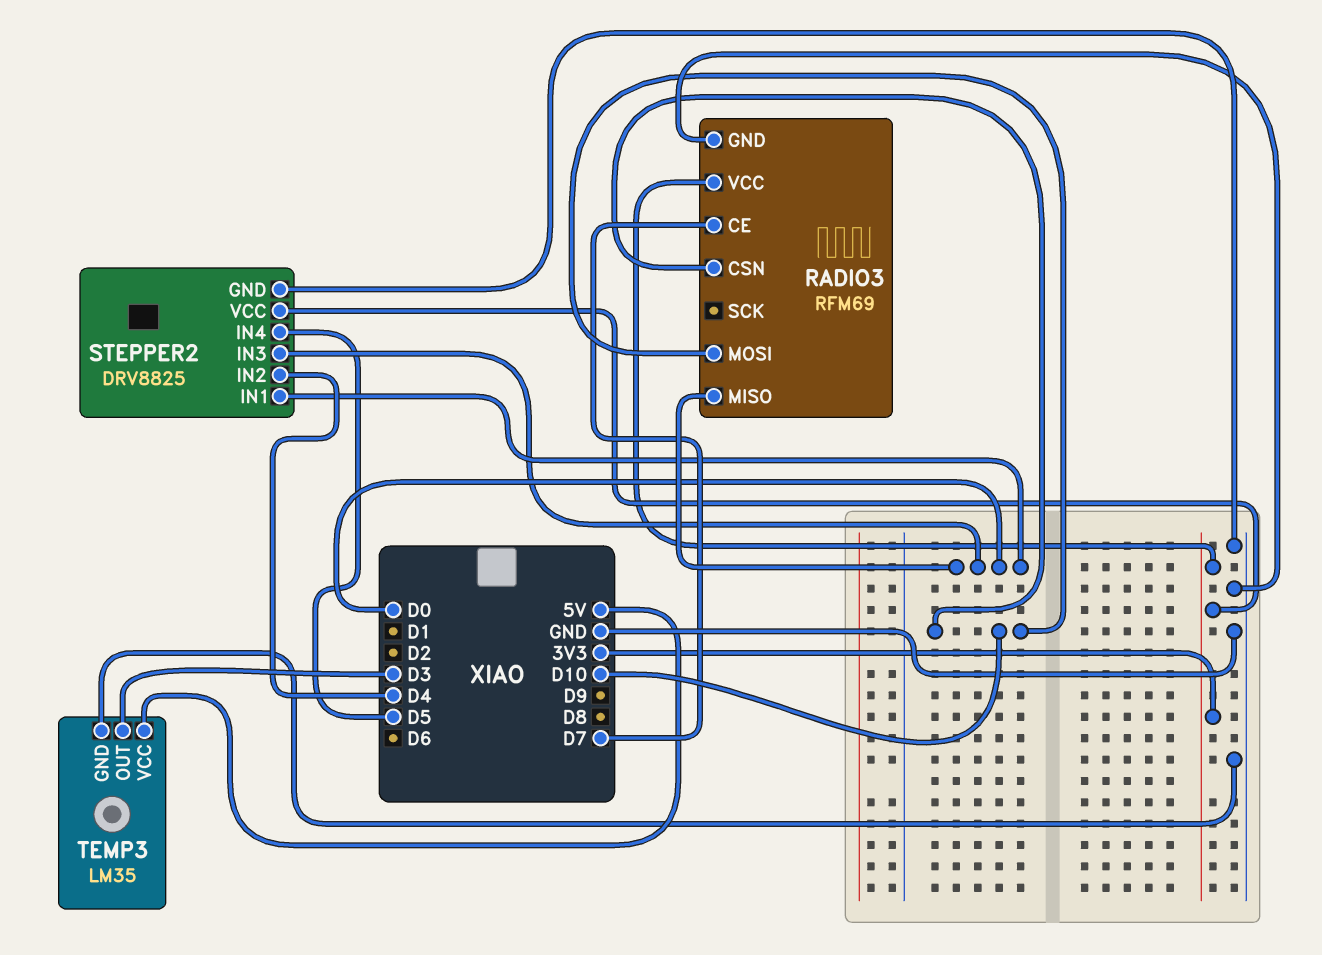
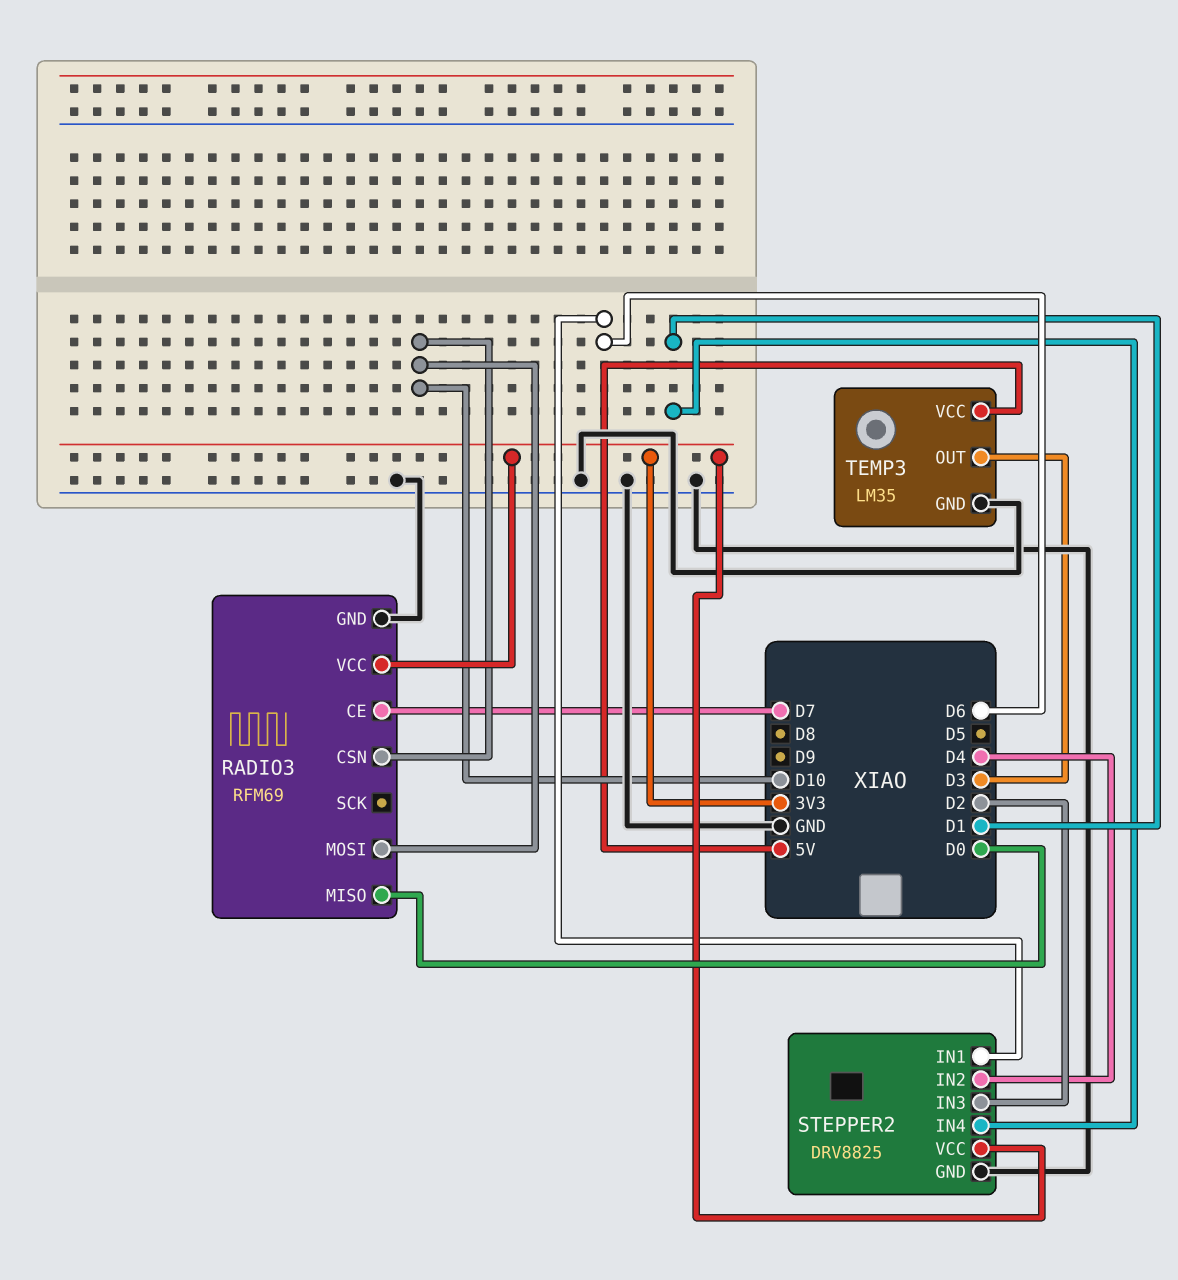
STEPPER2 pin IN1: D0 -> D6
STEPPER2 pin IN3: D0 -> D2
STEPPER2 pin IN4: D5 -> D1

